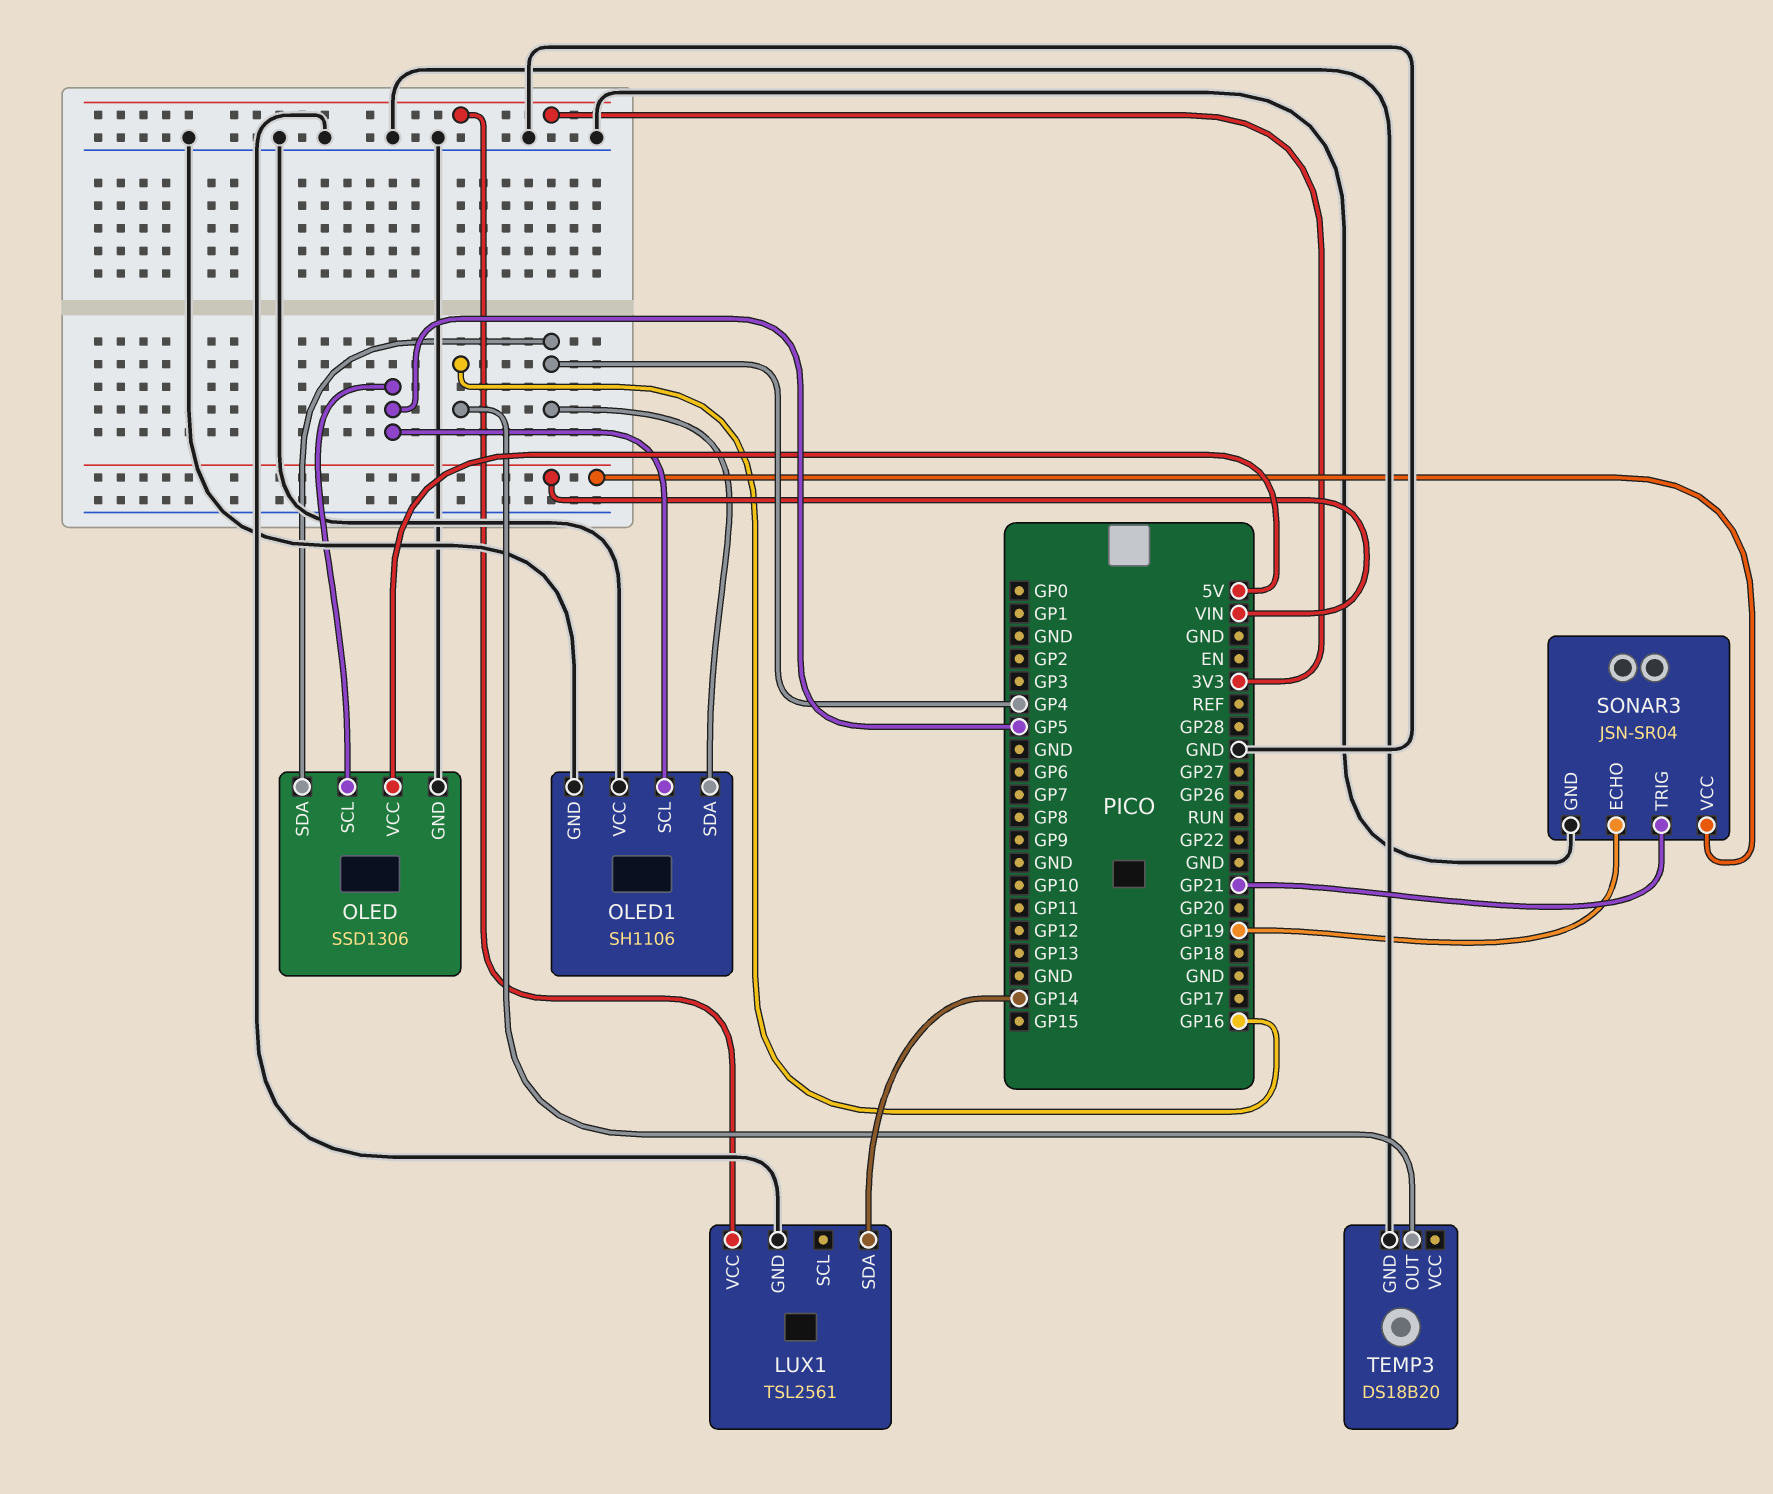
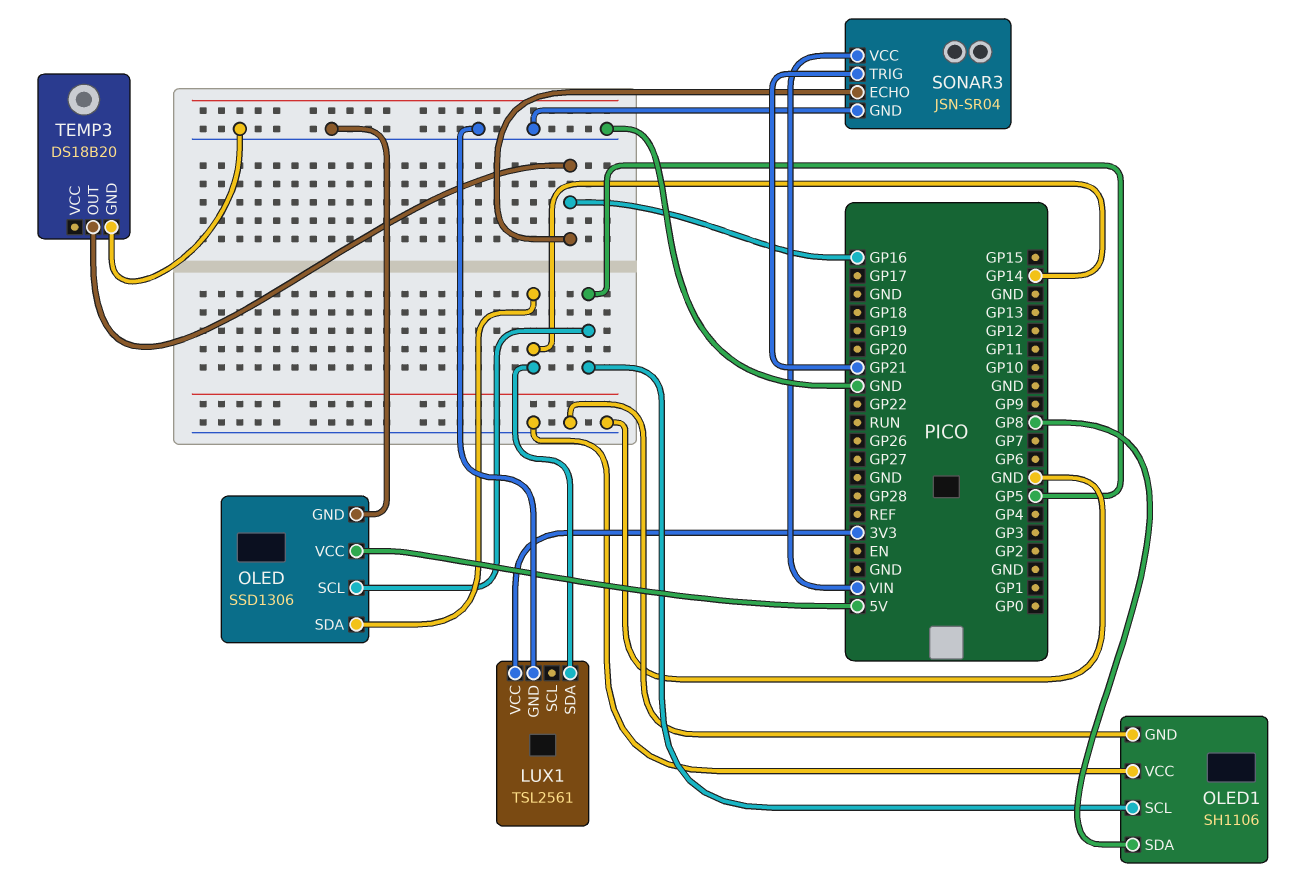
OLED pin SDA: GP4 -> GP14
OLED1 pin SDA: GP4 -> GP8
SONAR3 pin ECHO: GP19 -> GP16

